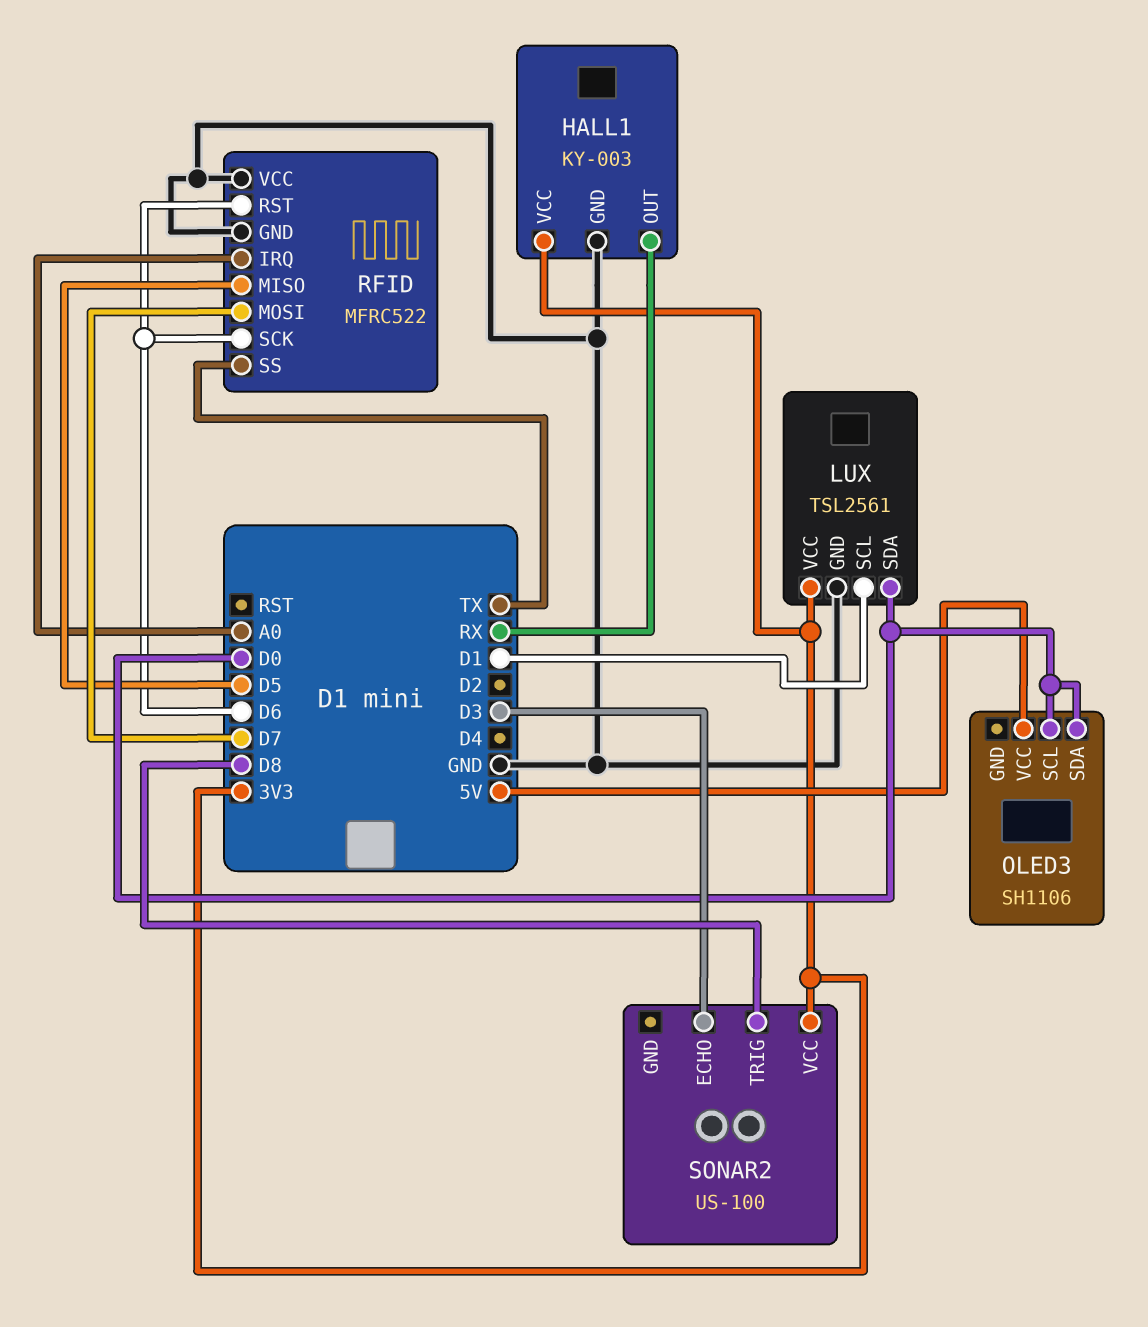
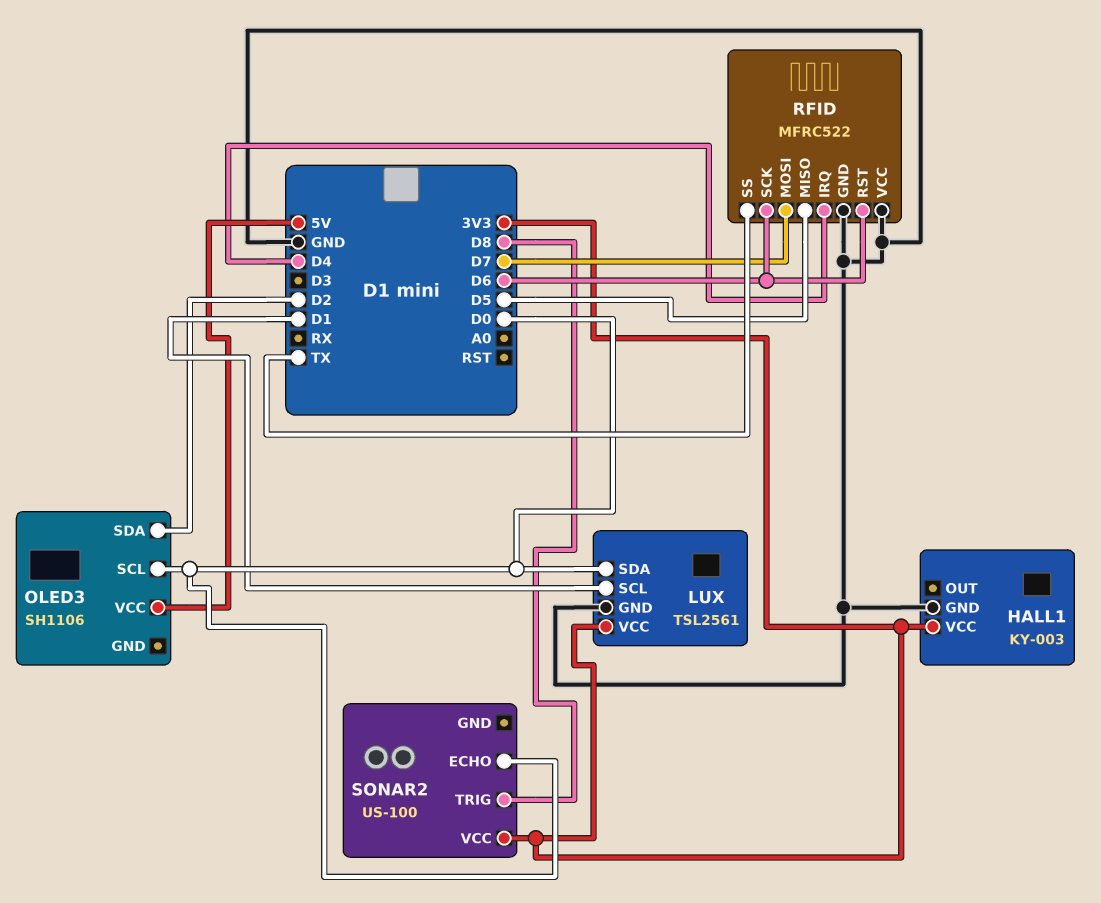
HALL1 pin OUT: RX -> none
OLED3 pin SDA: D0 -> D2
RFID pin IRQ: A0 -> D4
SONAR2 pin ECHO: D3 -> D0

